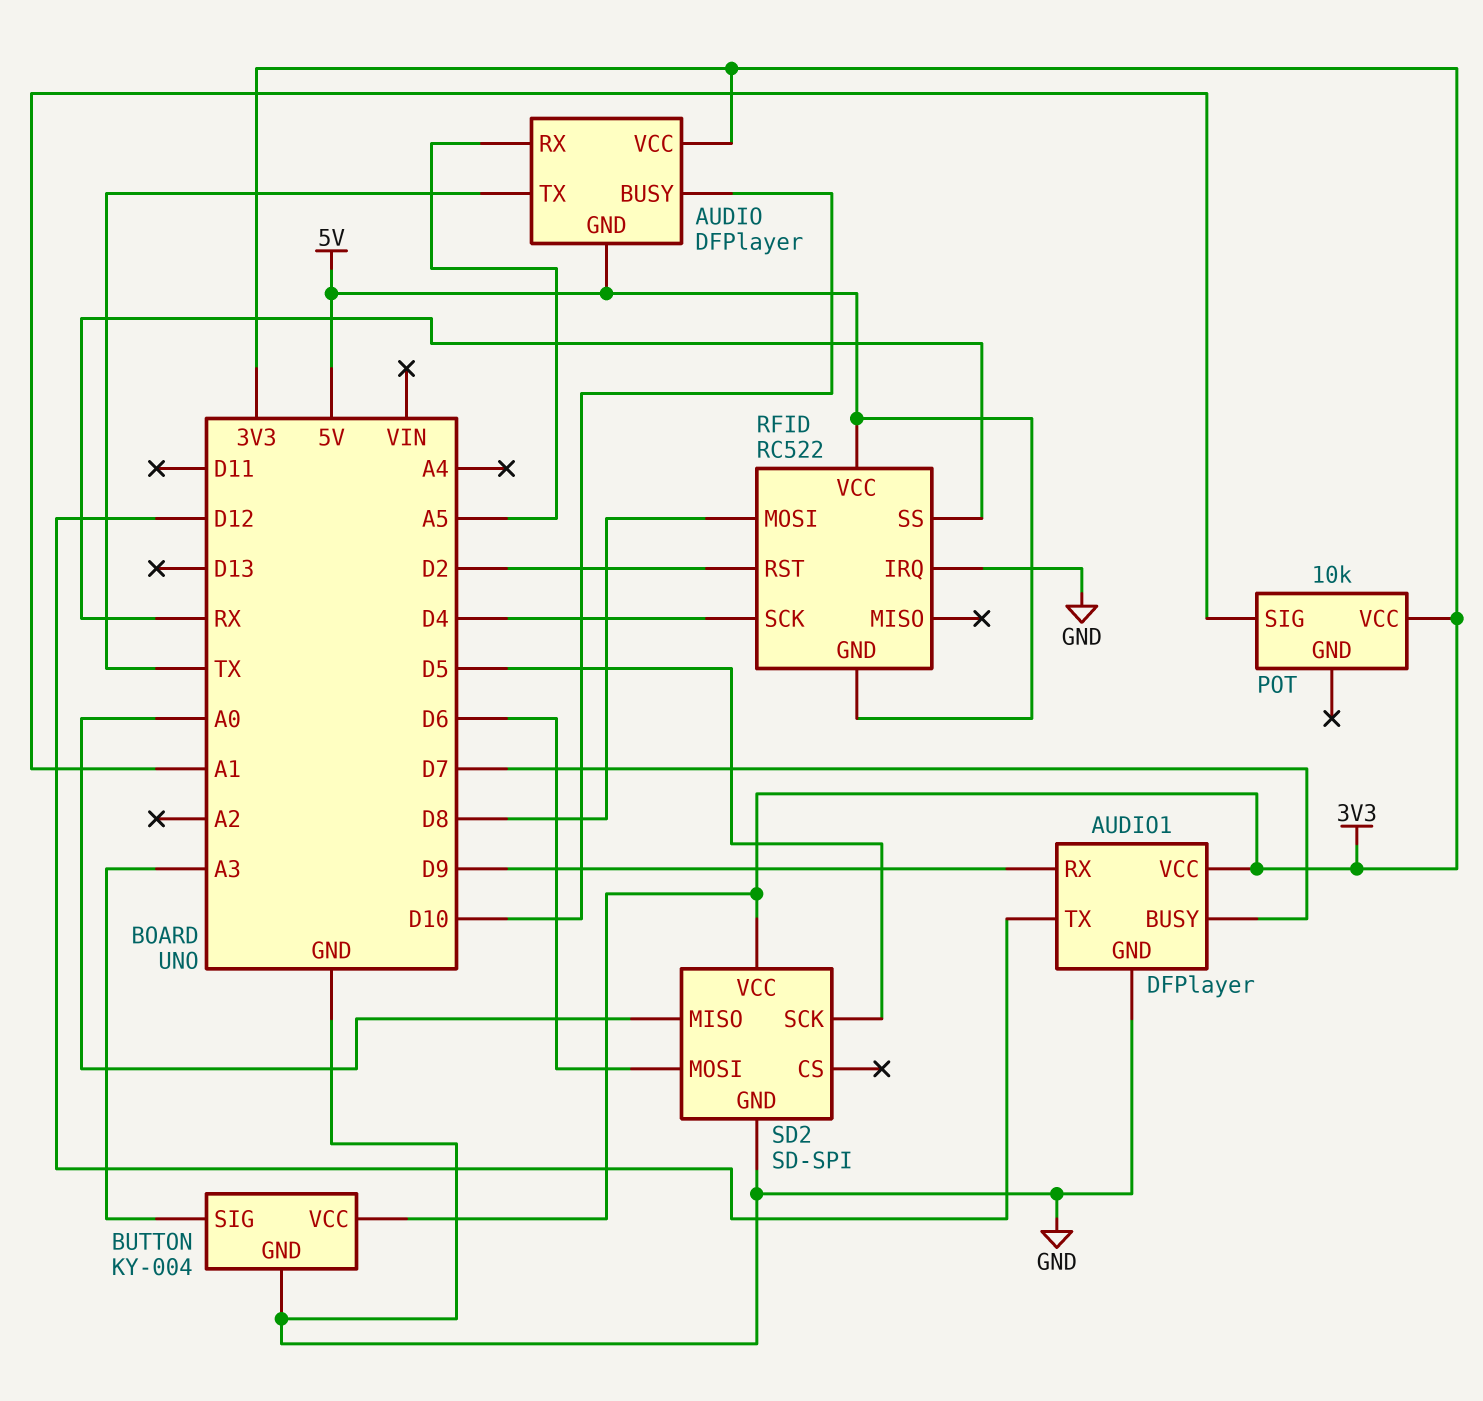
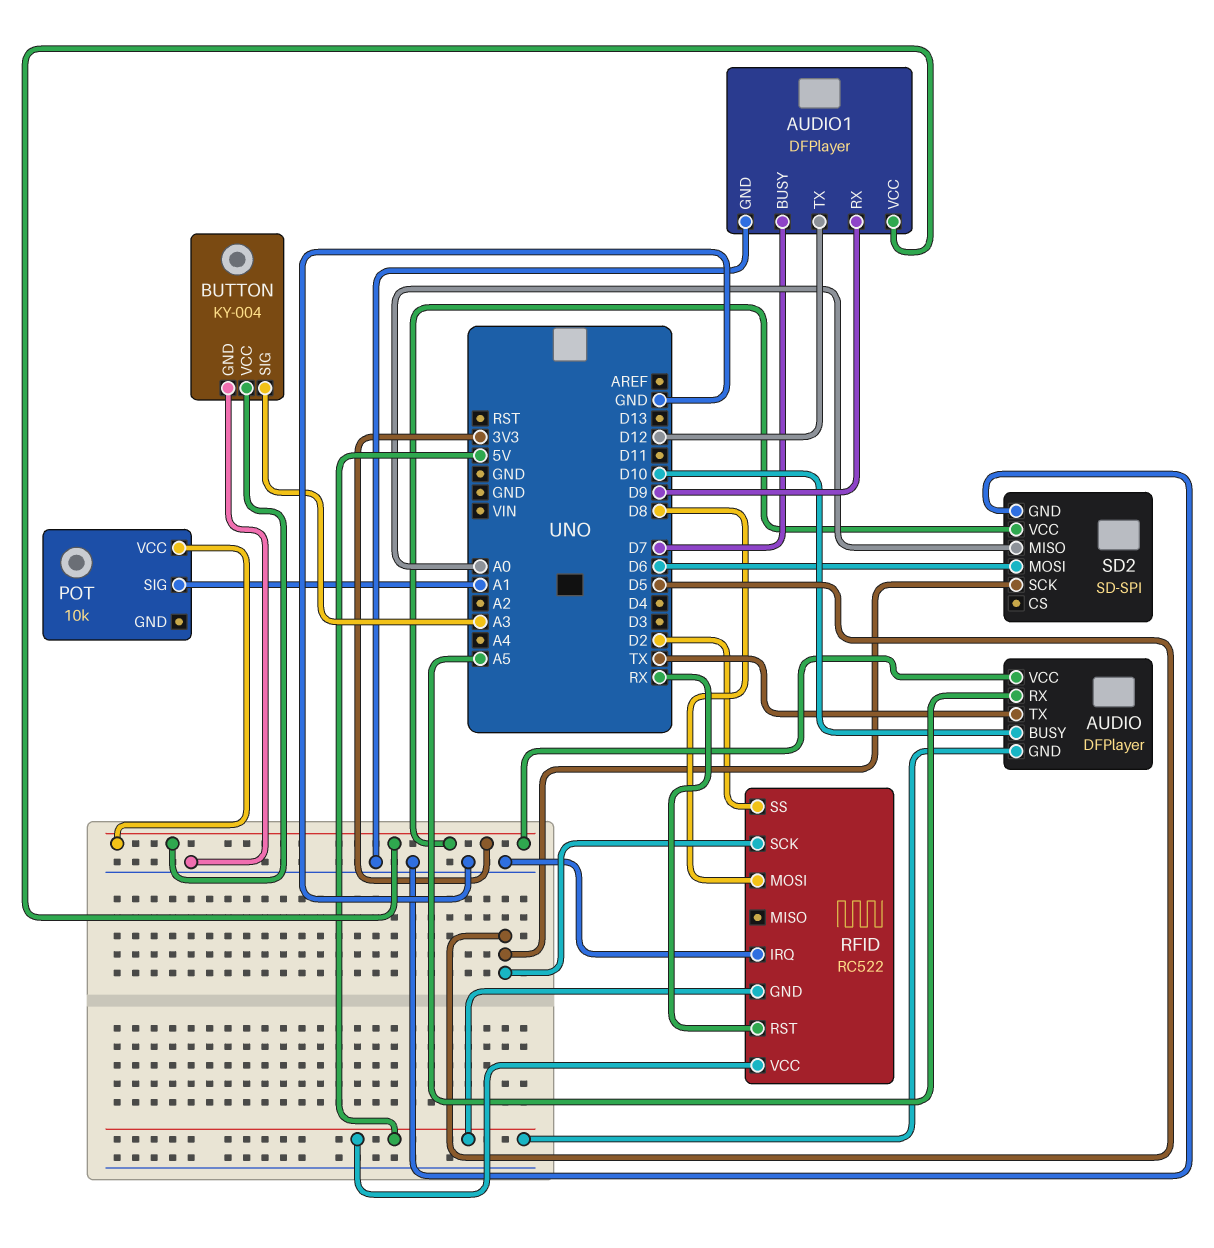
RFID pin RST: D2 -> RX
RFID pin SCK: D4 -> D5
RFID pin SS: RX -> D2

